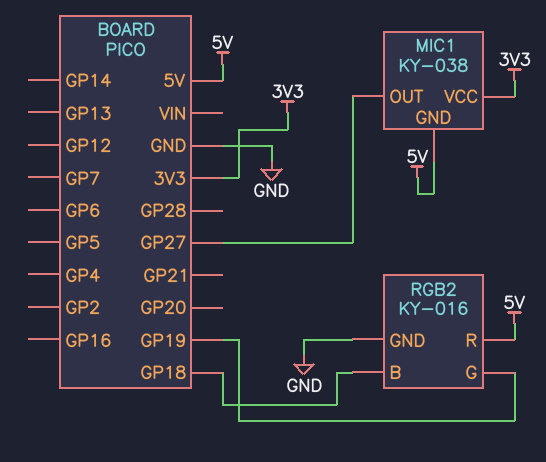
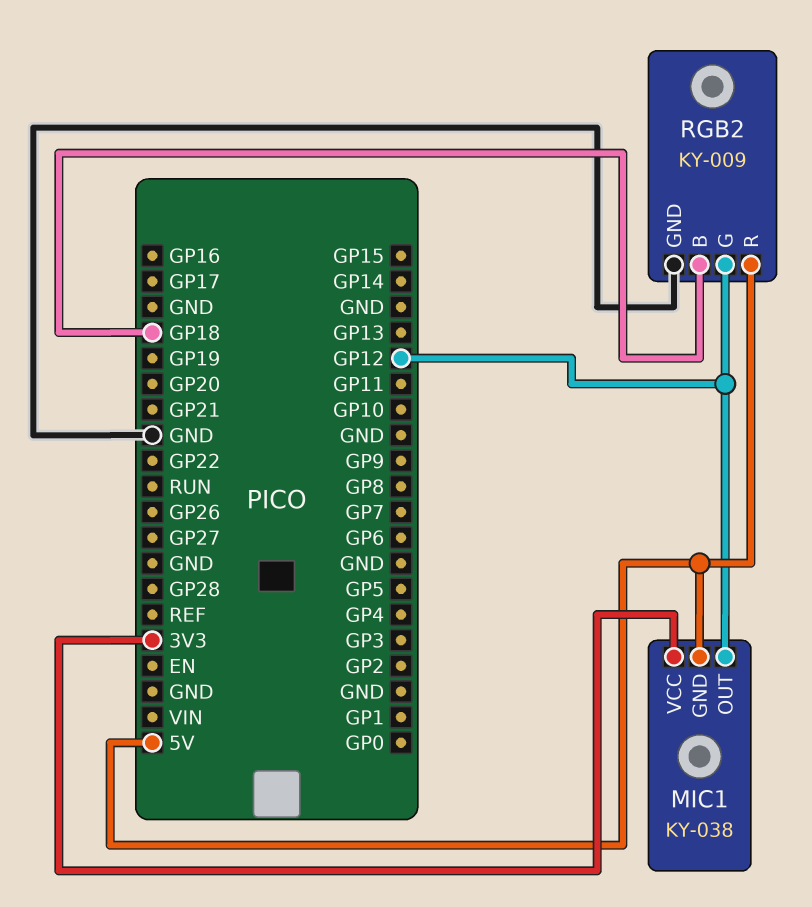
MIC1 pin OUT: GP27 -> GP12
RGB2: KY-016 -> KY-009
RGB2 pin G: GP19 -> GP12

